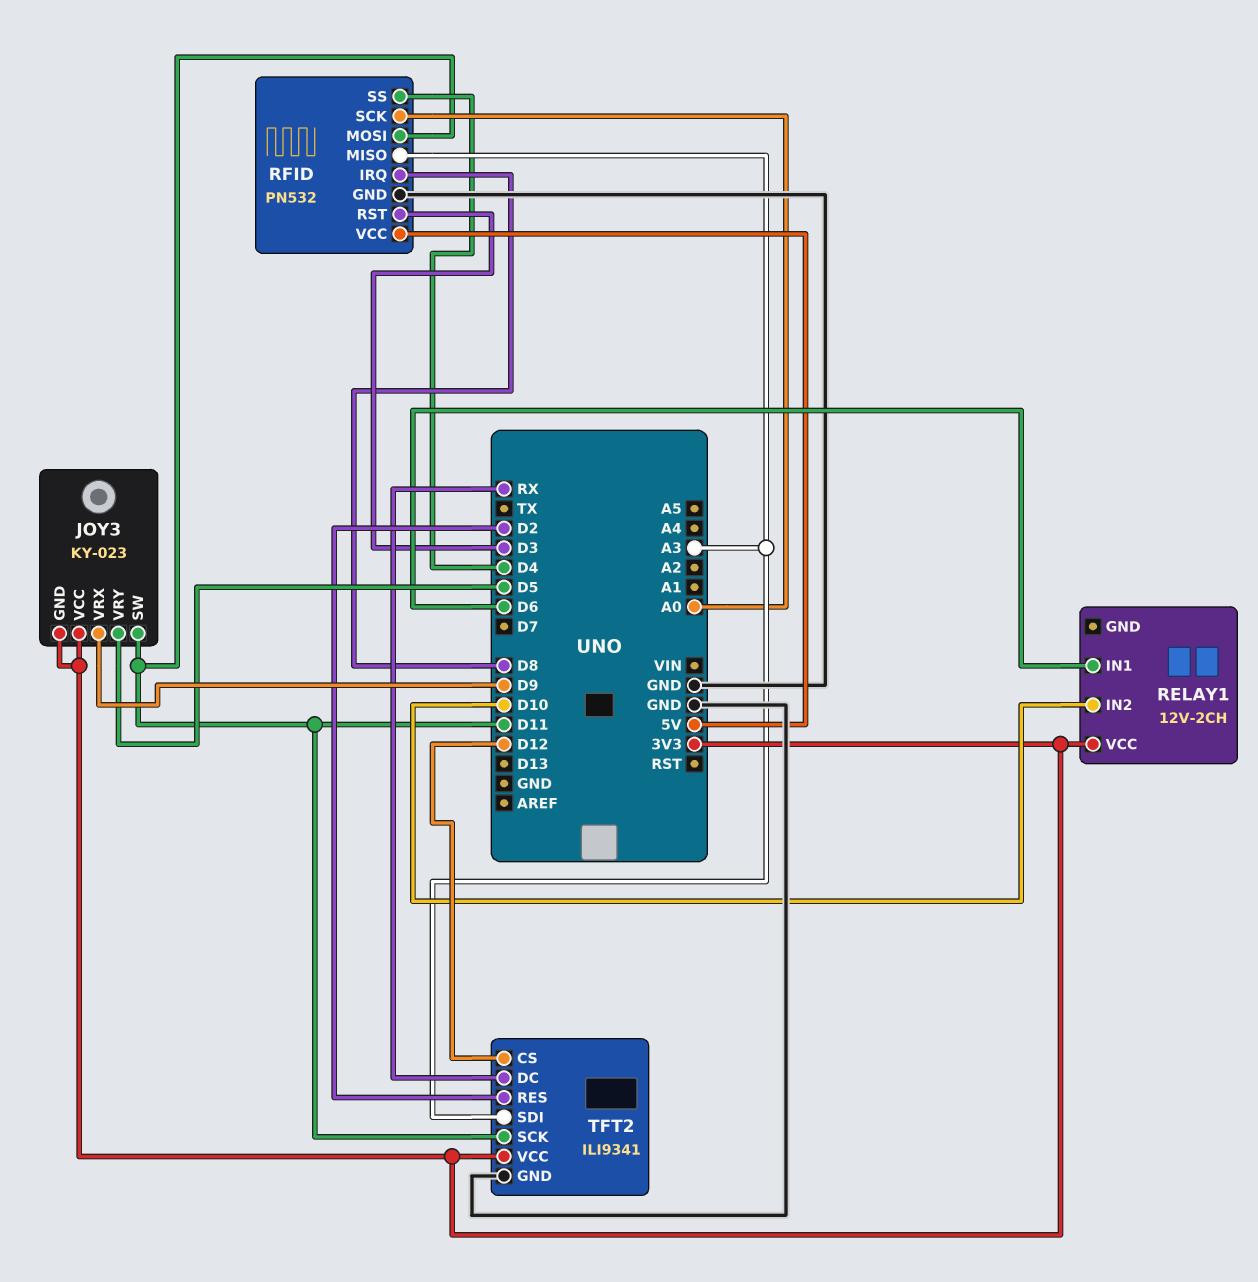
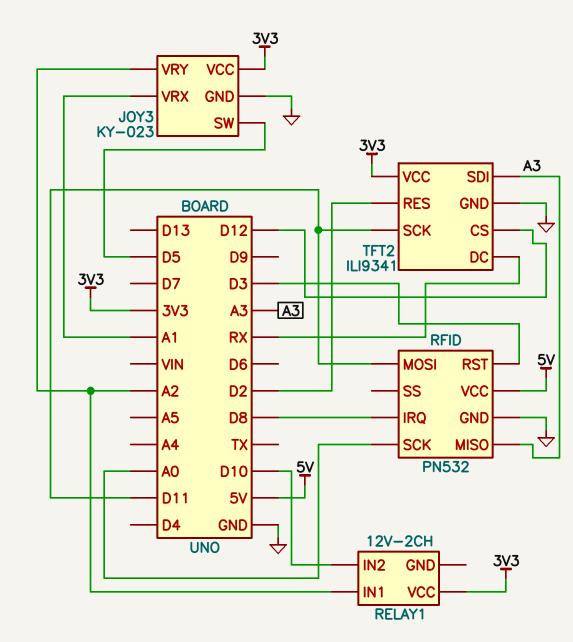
JOY3 pin GND: 3V3 -> GND
JOY3 pin SW: D11 -> D5
JOY3 pin VRX: D9 -> A1
JOY3 pin VRY: D5 -> A2
RELAY1 pin IN1: D6 -> A2
RFID pin SS: D4 -> none

